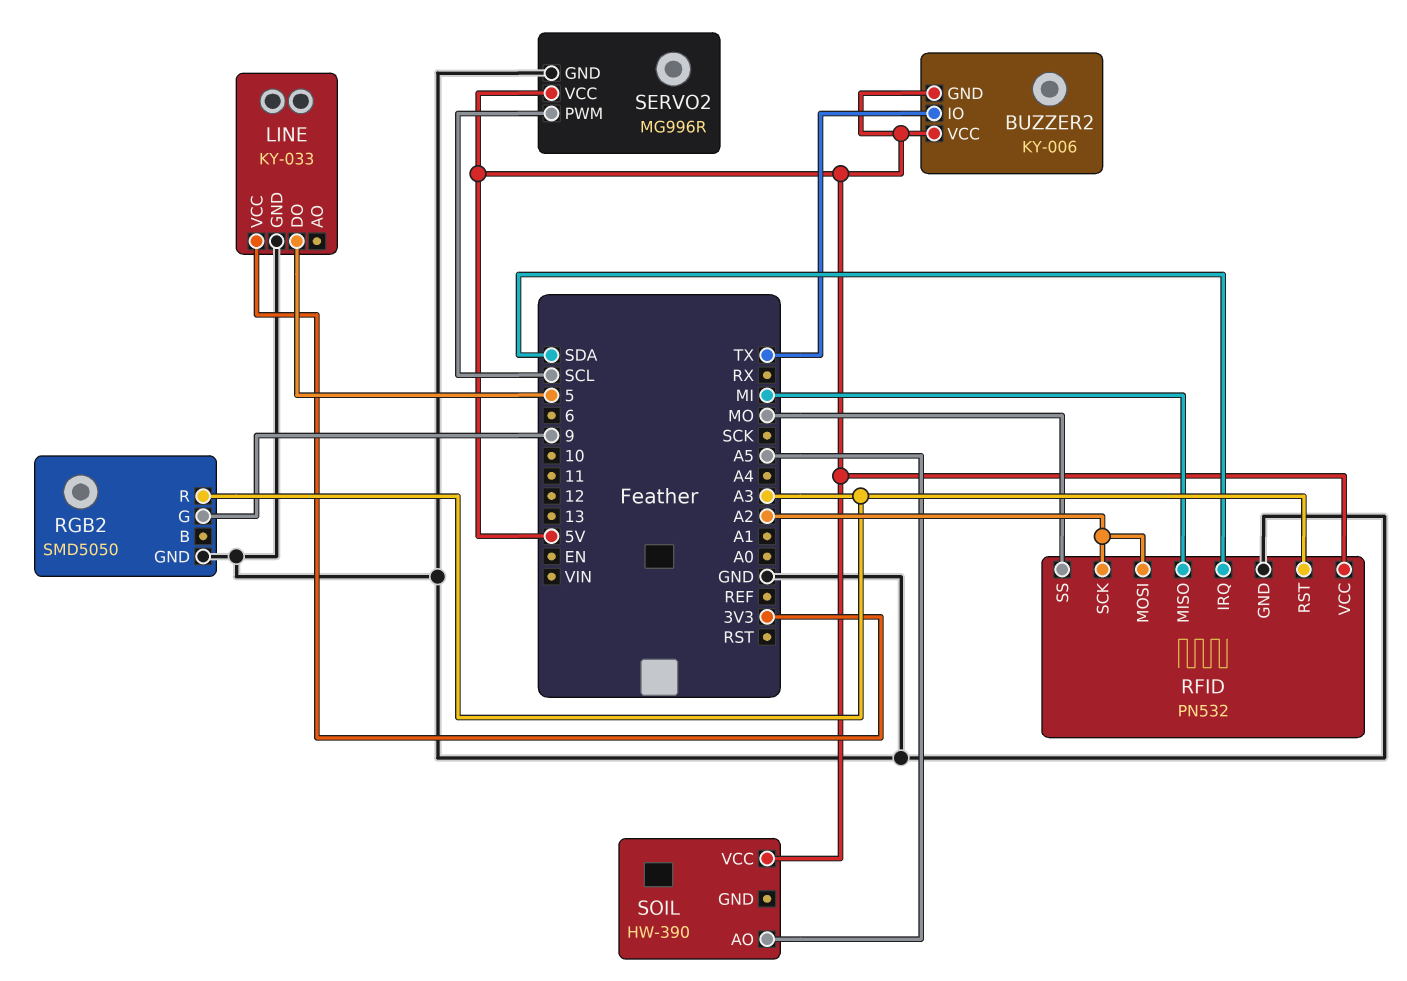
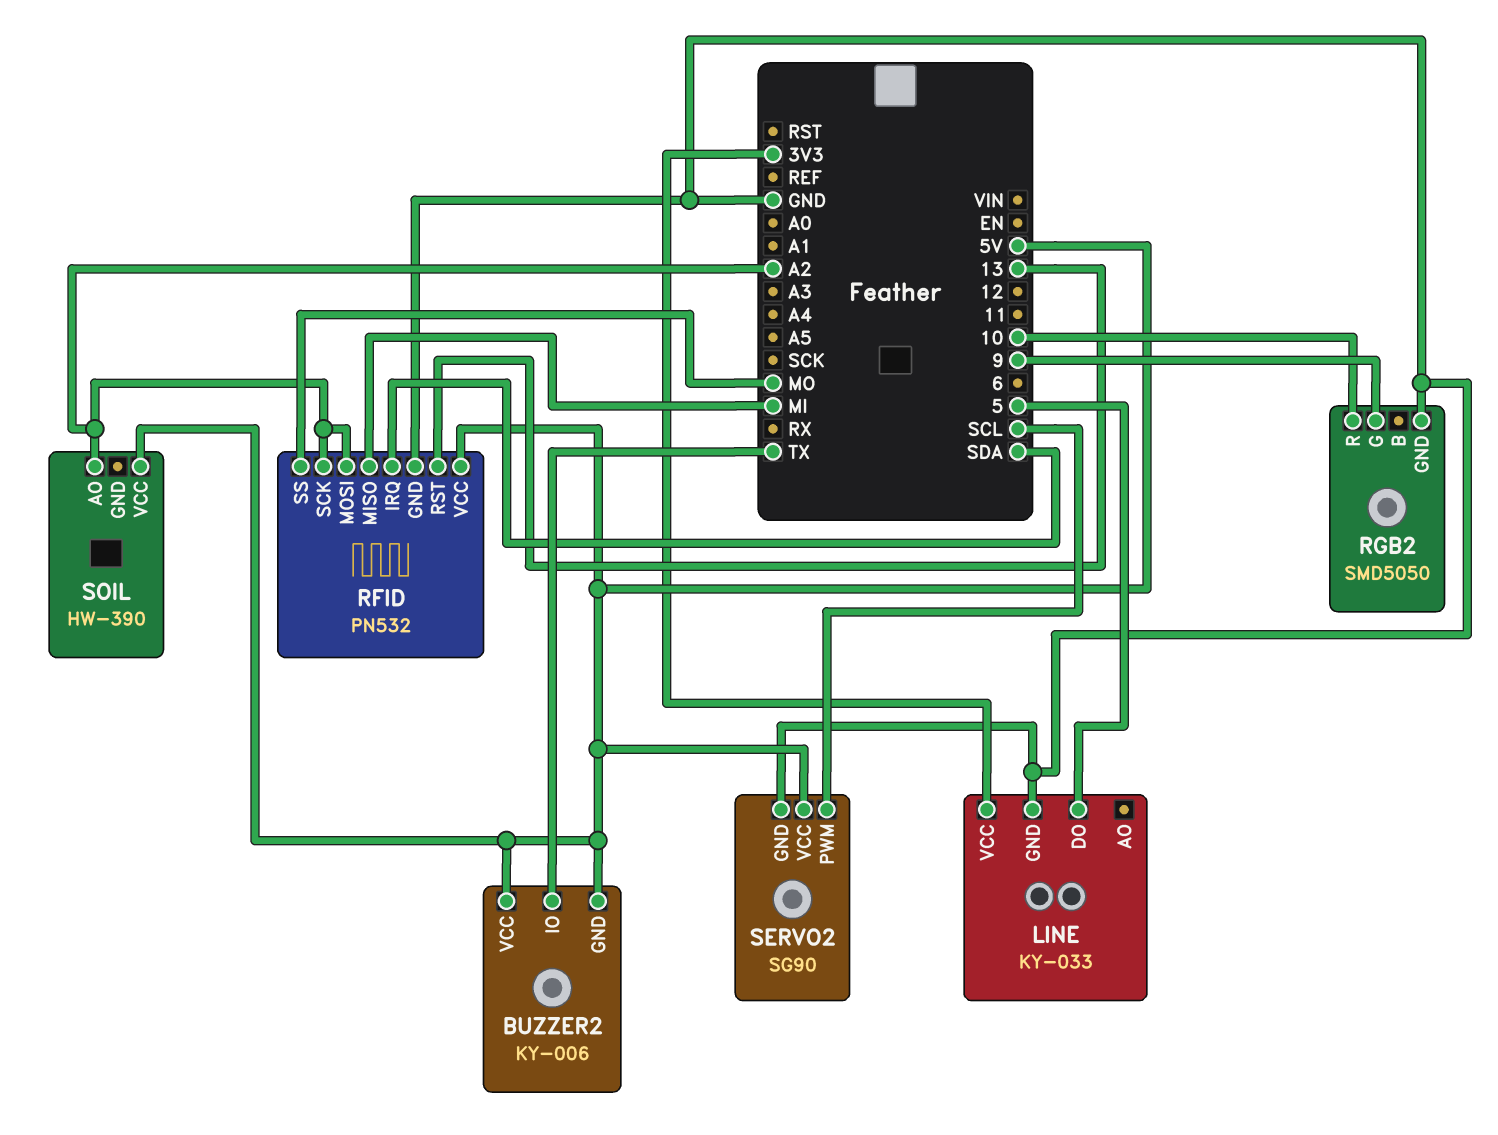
RFID pin RST: A3 -> 13
RGB2 pin R: A3 -> 10
SERVO2: MG996R -> SG90
SOIL pin AO: A5 -> A2

